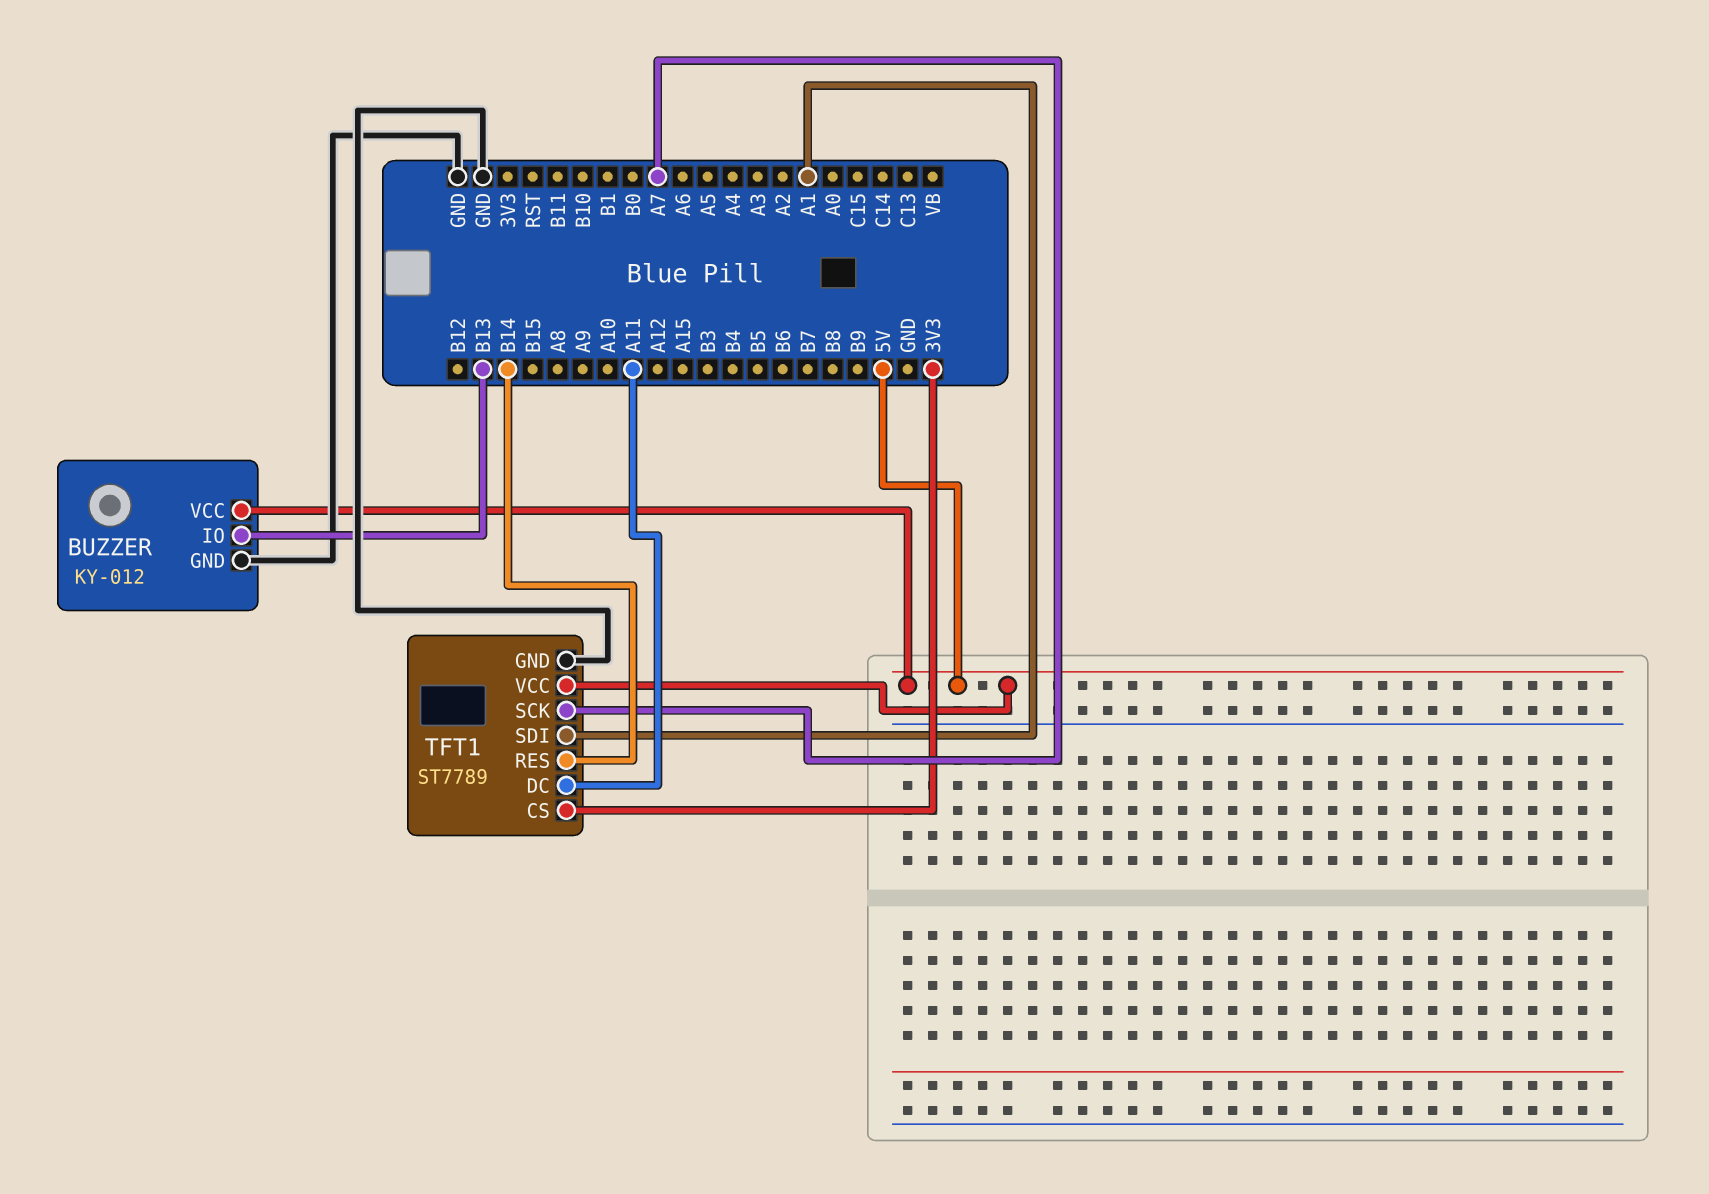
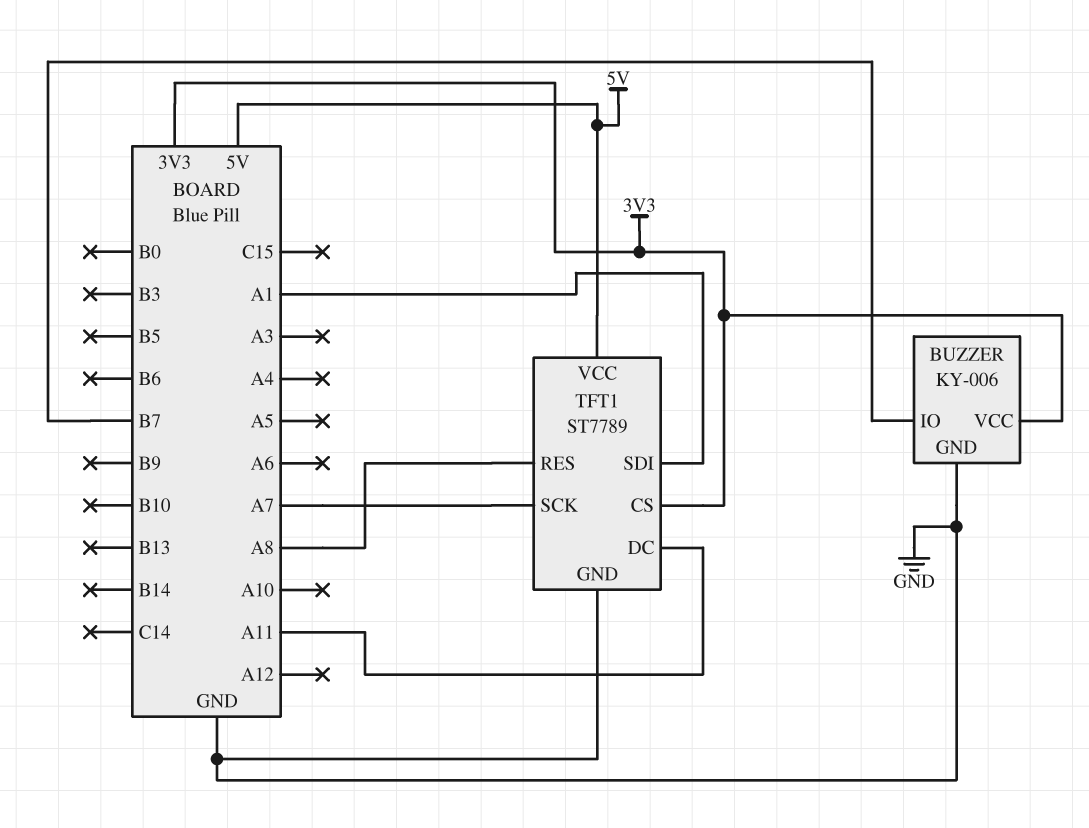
BUZZER: KY-012 -> KY-006
BUZZER pin IO: B13 -> B7
BUZZER pin VCC: 5V -> 3V3
TFT1 pin RES: B14 -> A8

